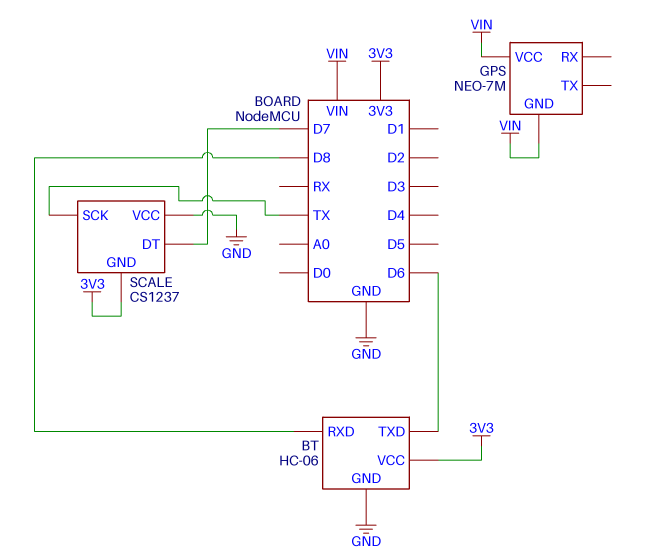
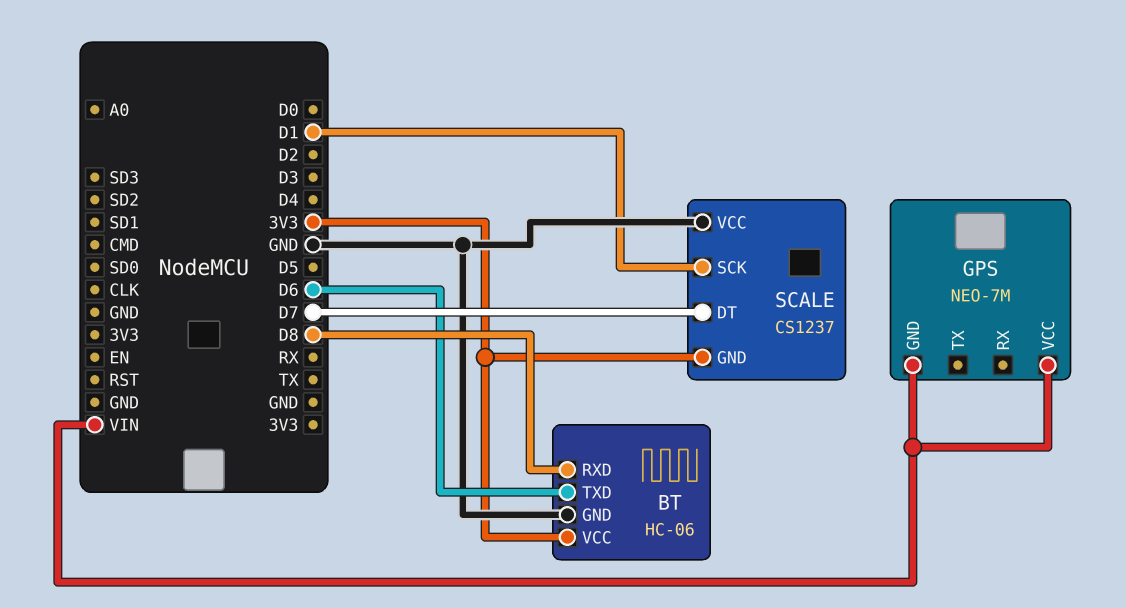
SCALE pin SCK: TX -> D1

